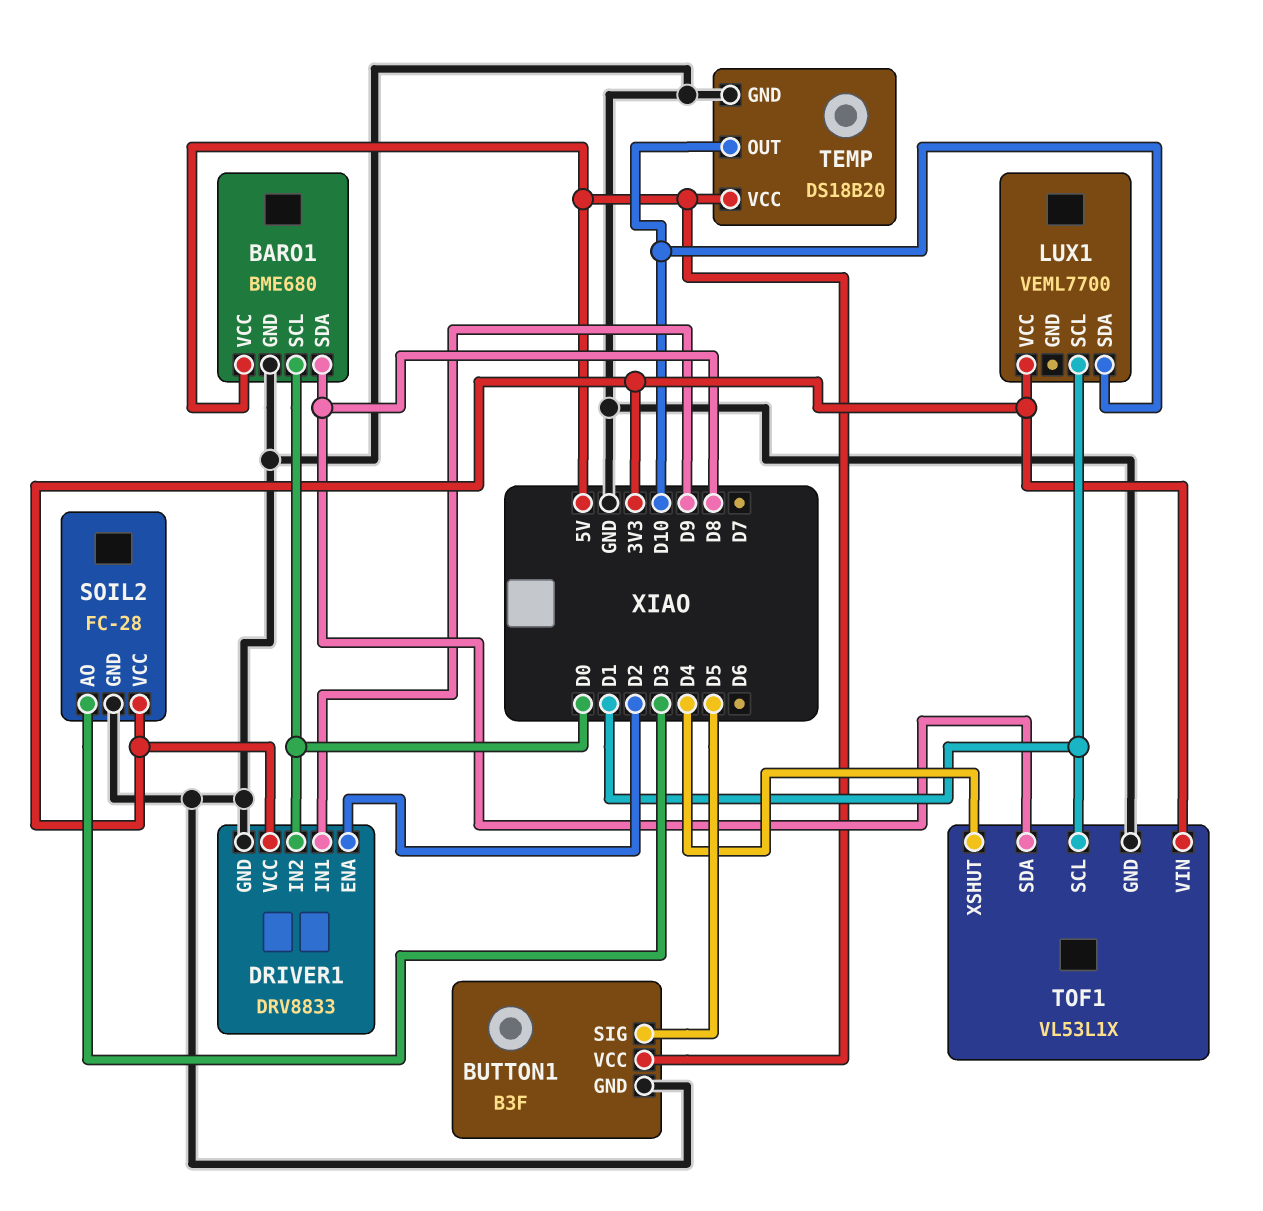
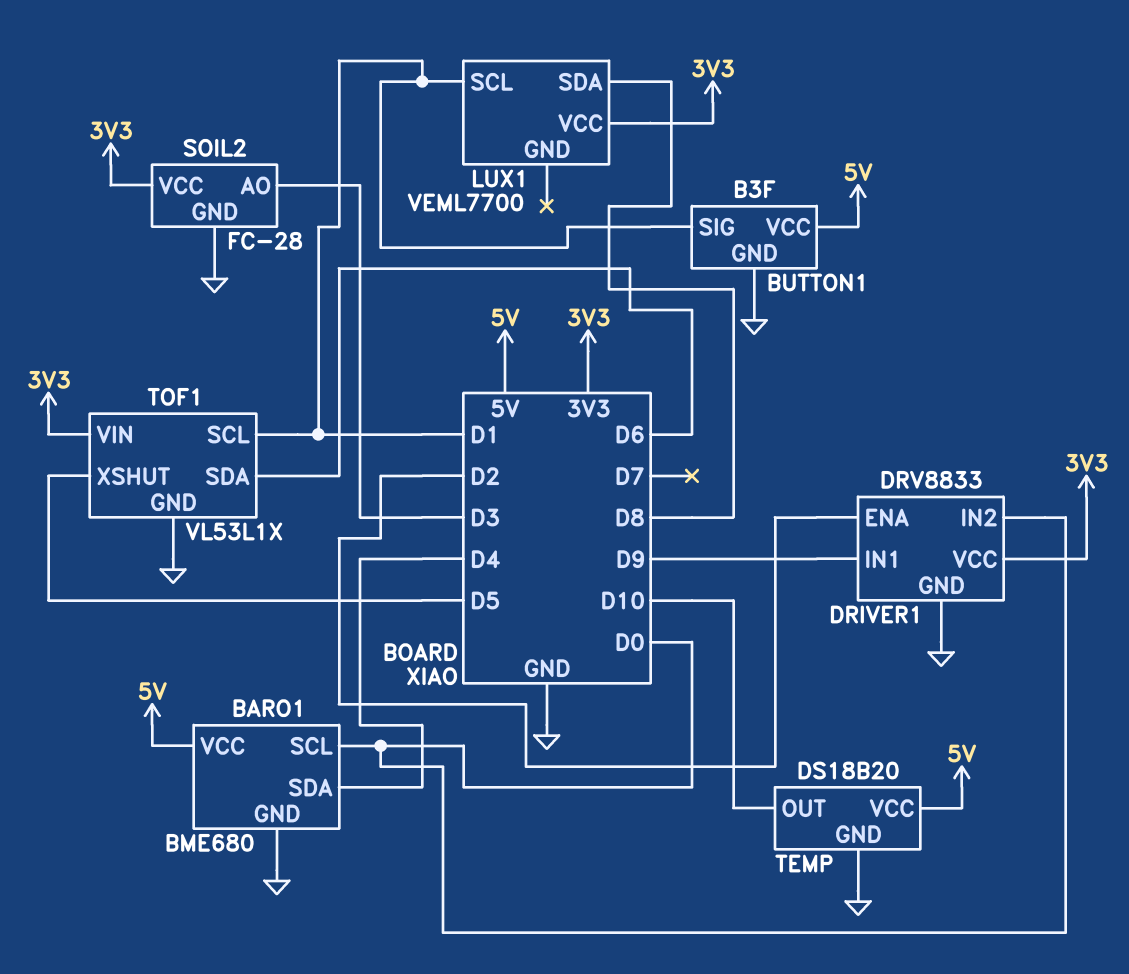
BARO1 pin SDA: D8 -> D4
BUTTON1 pin SIG: D5 -> D1
LUX1 pin SDA: D10 -> D8
TOF1 pin SDA: D8 -> D6
TOF1 pin XSHUT: D4 -> D5

